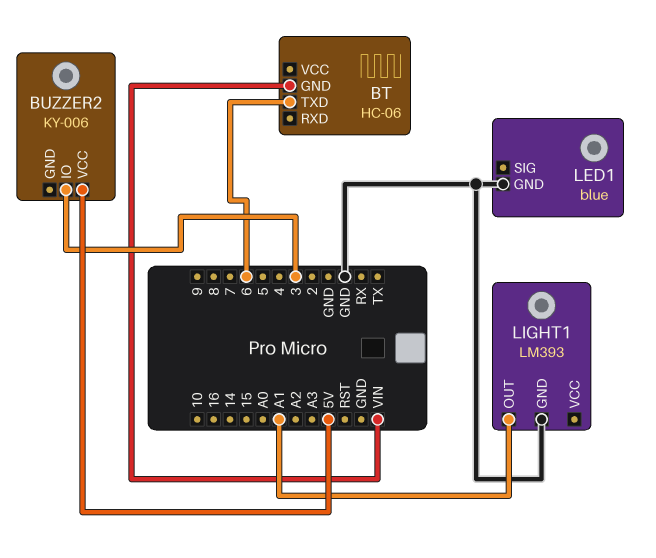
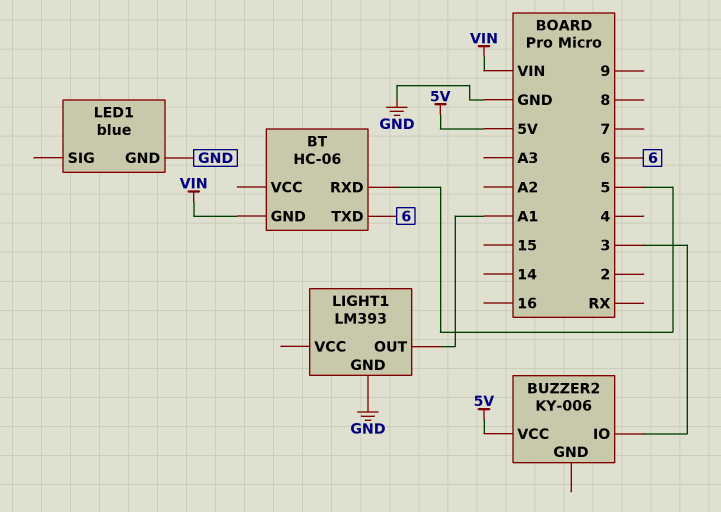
BT pin RXD: none -> 5

